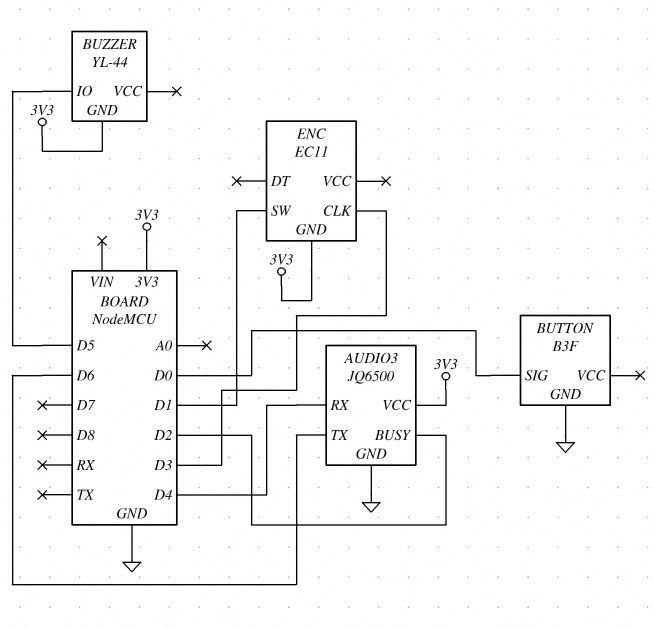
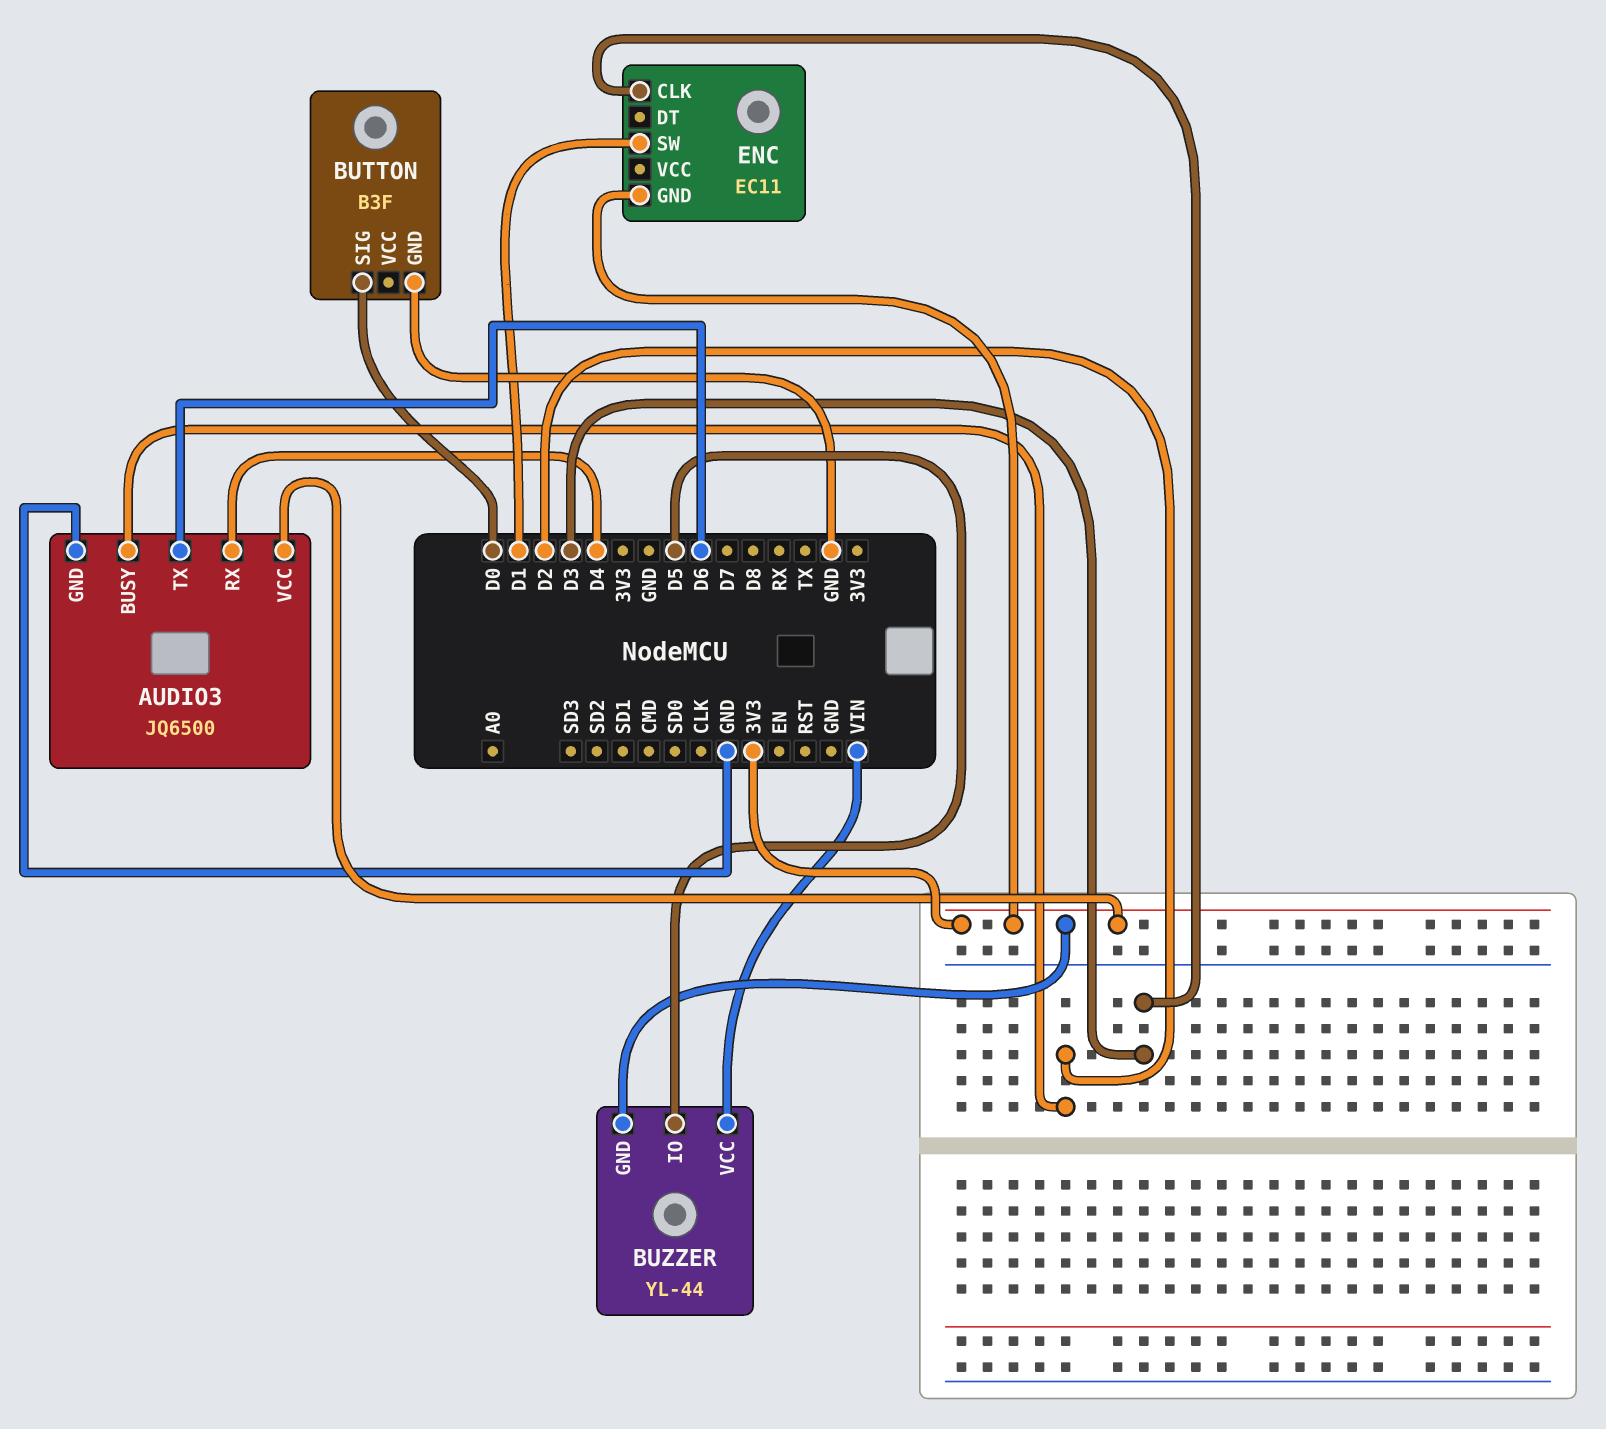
BUZZER pin VCC: none -> VIN

